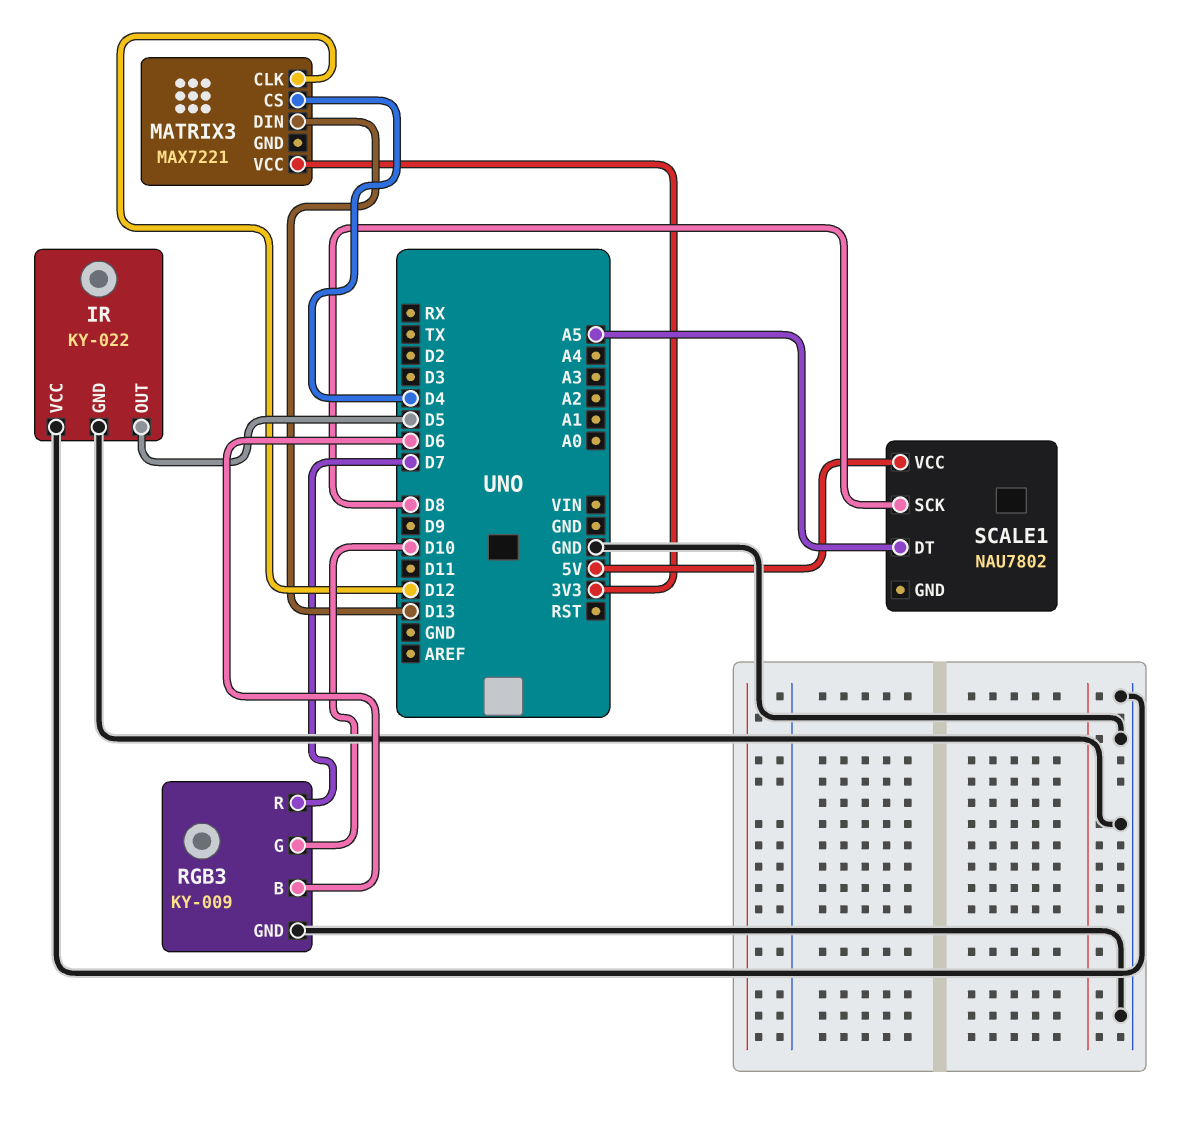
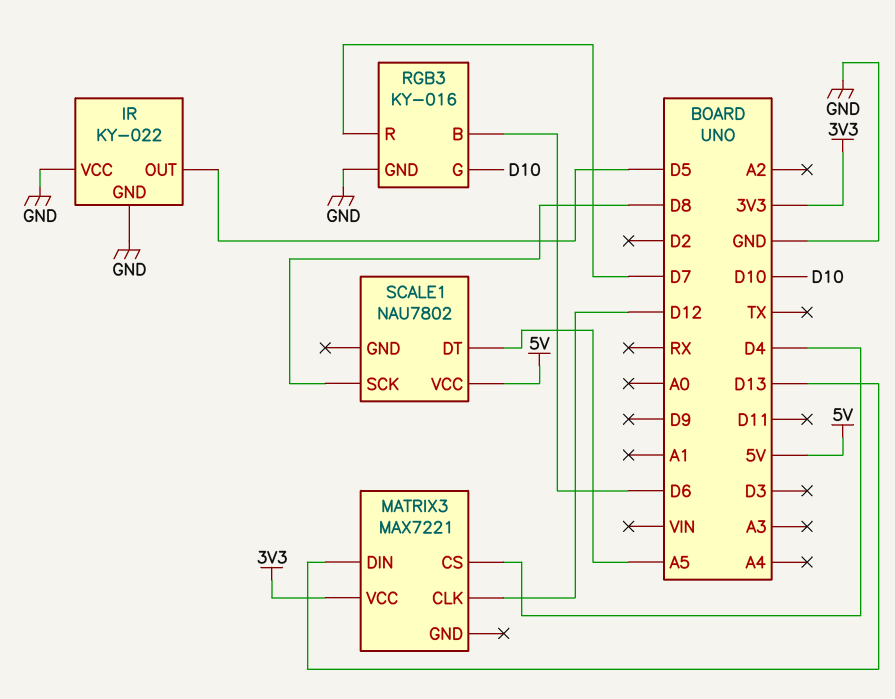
RGB3: KY-009 -> KY-016

